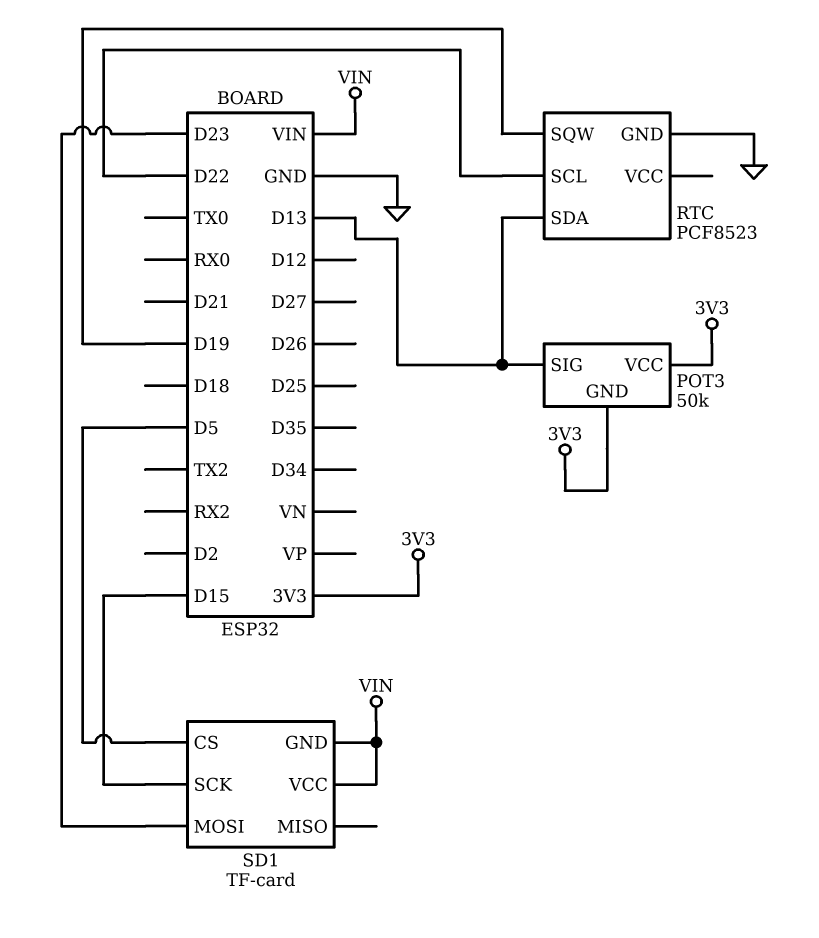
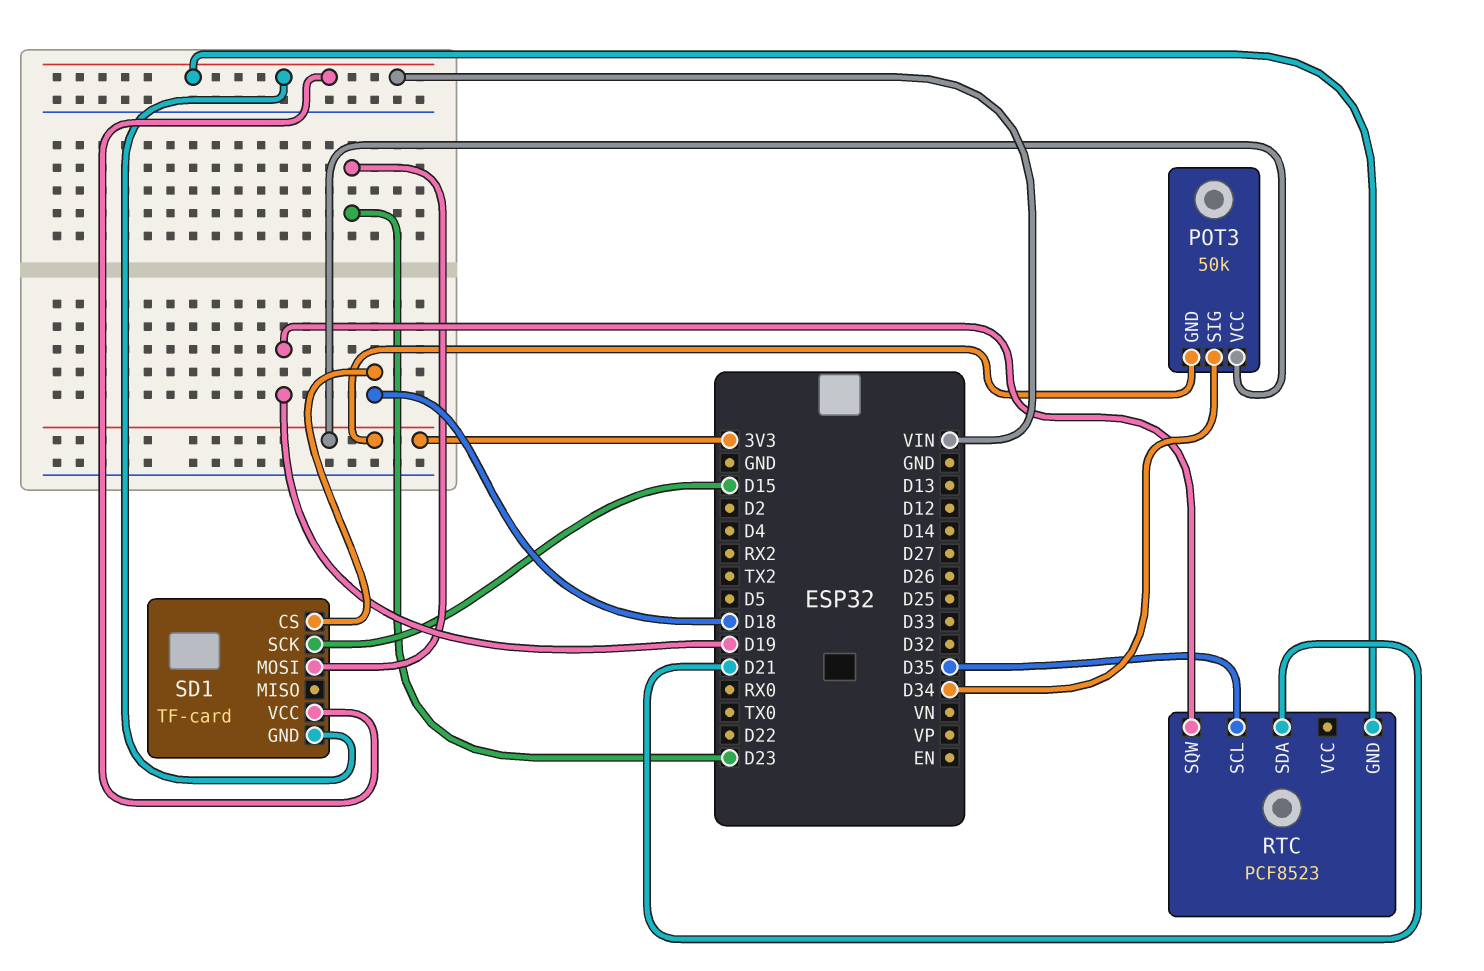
POT3 pin SIG: D13 -> D34
RTC pin GND: GND -> VIN
RTC pin SCL: D22 -> D35
RTC pin SDA: D13 -> D21
SD1 pin CS: D5 -> D18

